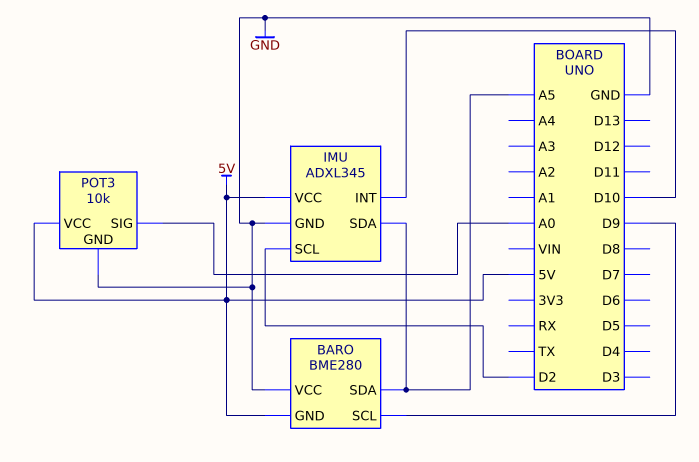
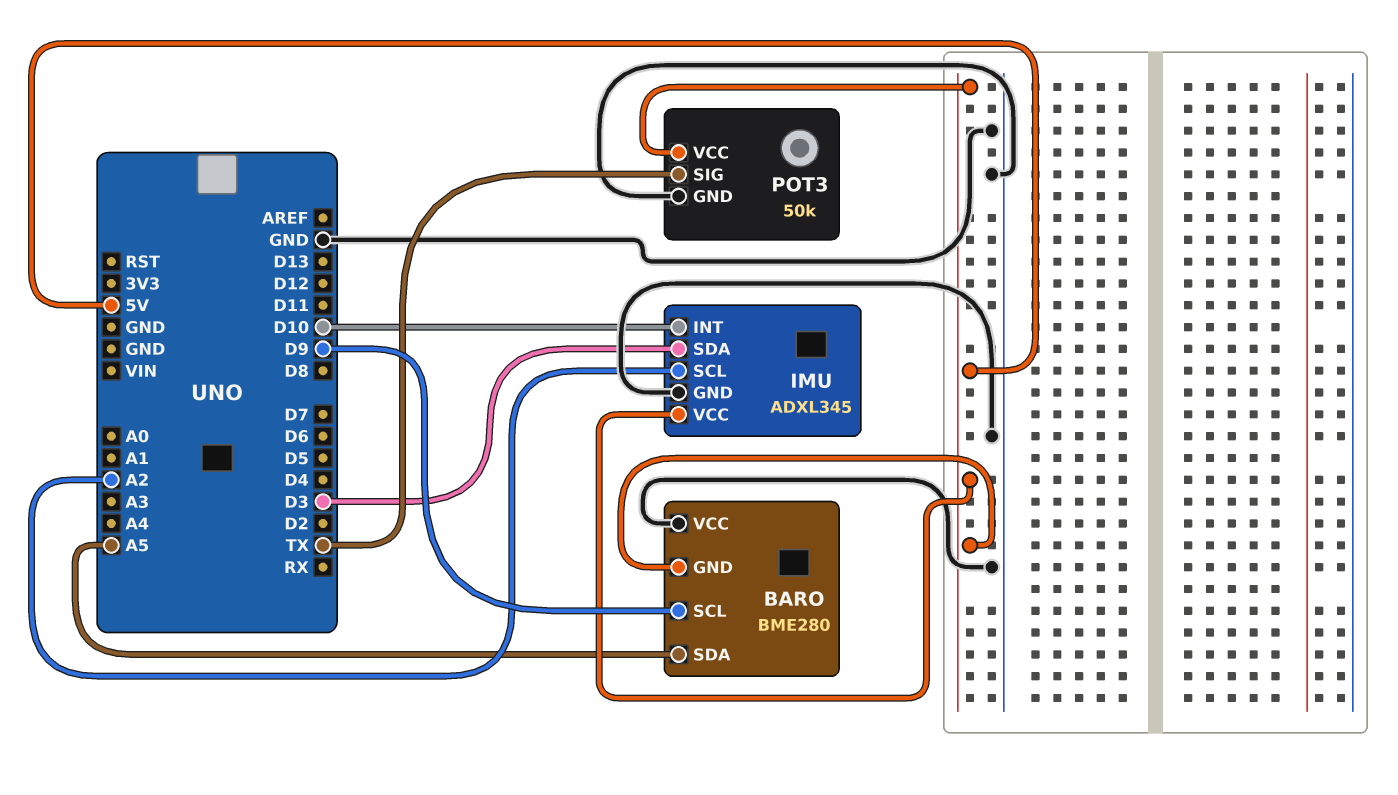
IMU pin SCL: D2 -> A2
IMU pin SDA: A5 -> D3
POT3: 10k -> 50k
POT3 pin SIG: A0 -> TX

